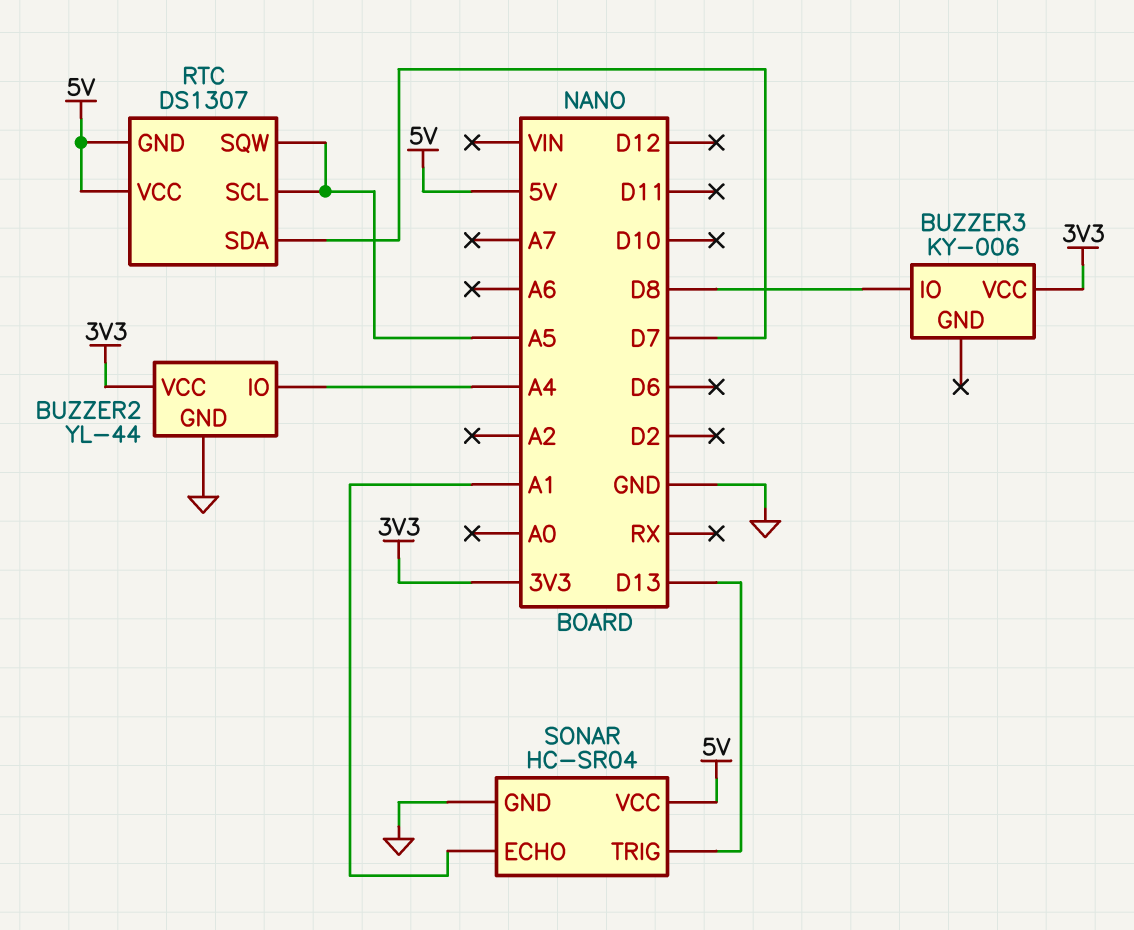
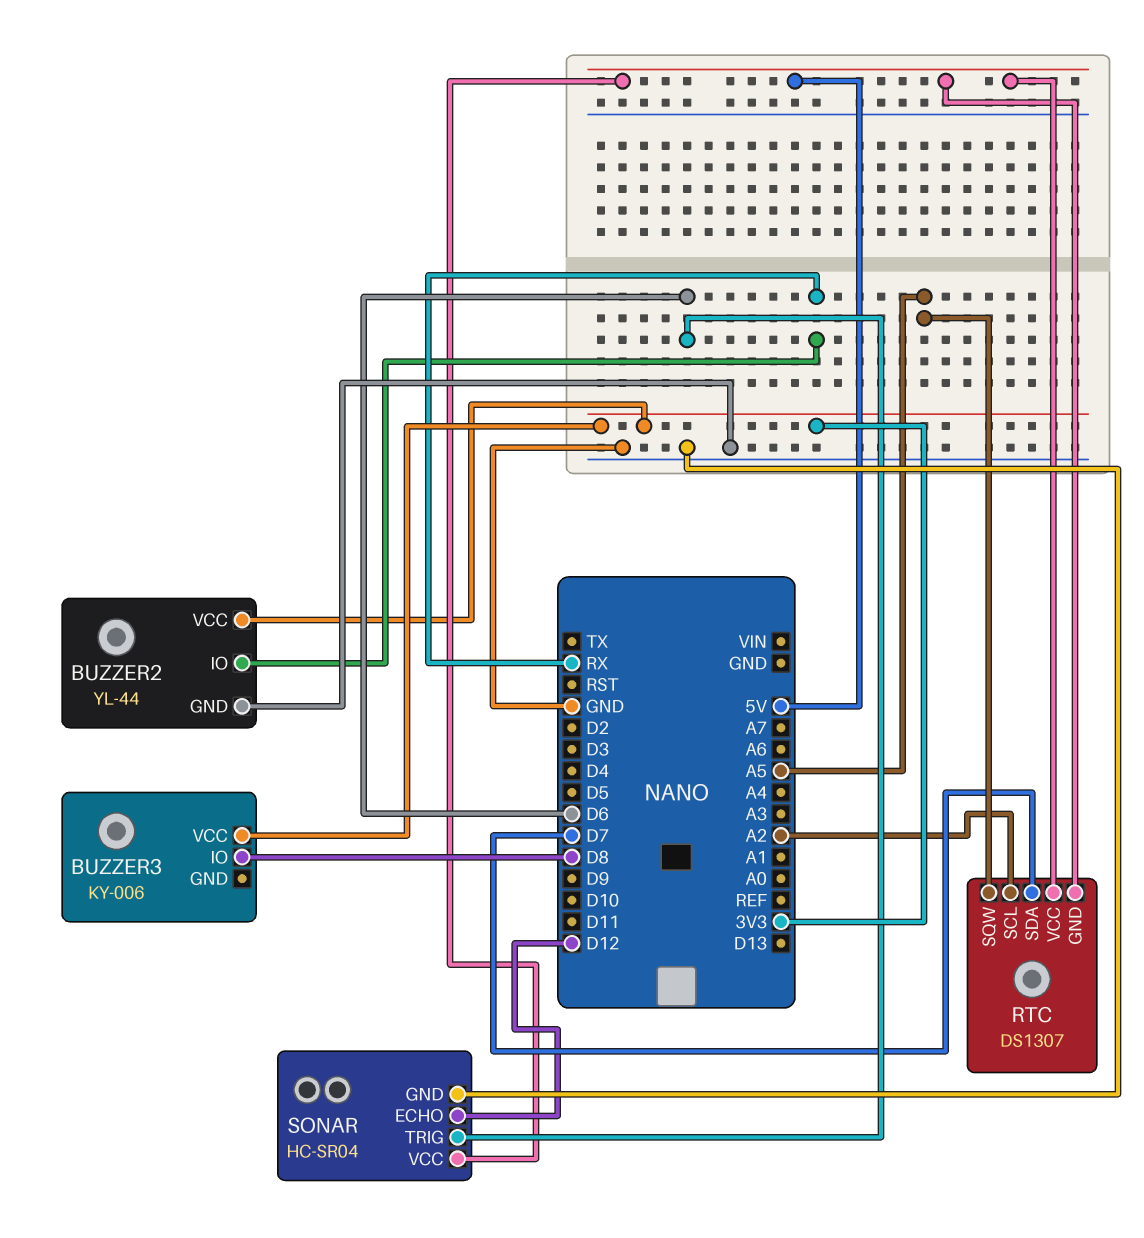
BUZZER2 pin IO: A4 -> RX
RTC pin SCL: A5 -> A2
SONAR pin ECHO: A1 -> D12
SONAR pin TRIG: D13 -> D6

